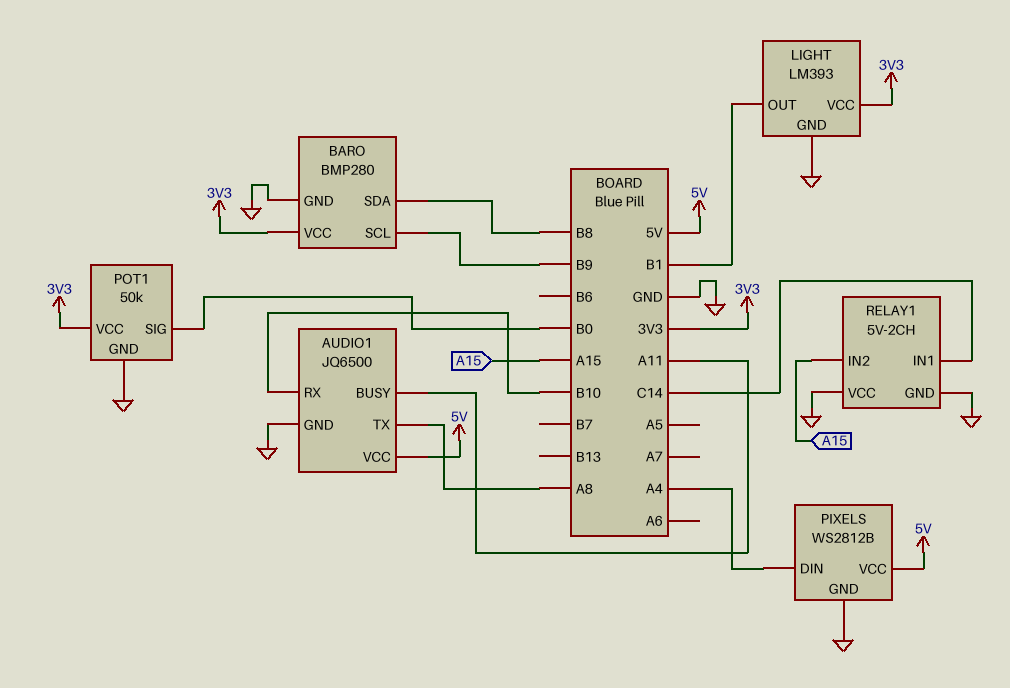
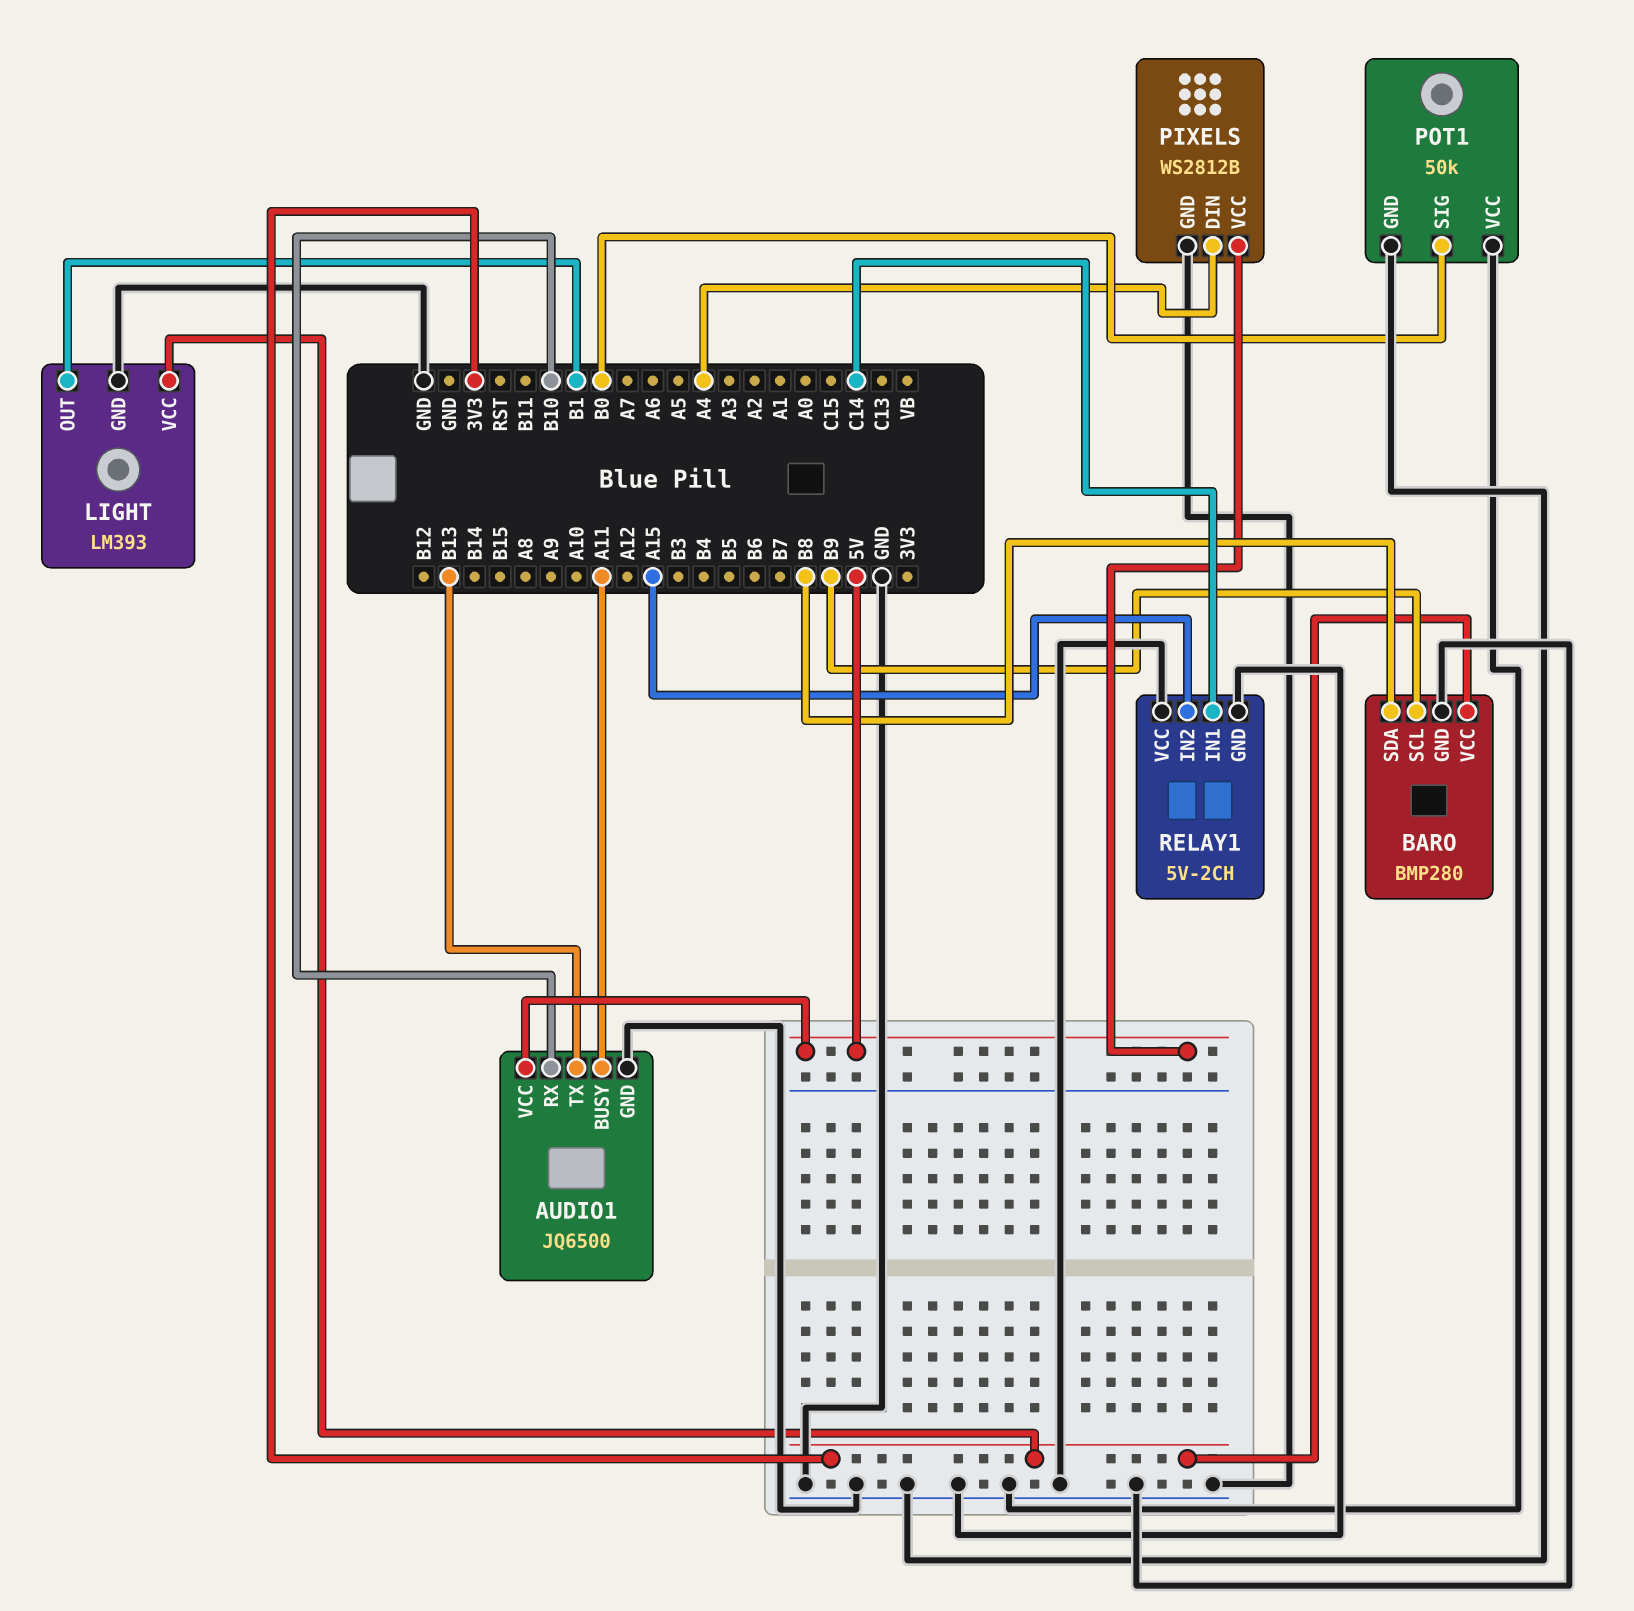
AUDIO1 pin TX: A8 -> B13
POT1 pin VCC: 3V3 -> GND

